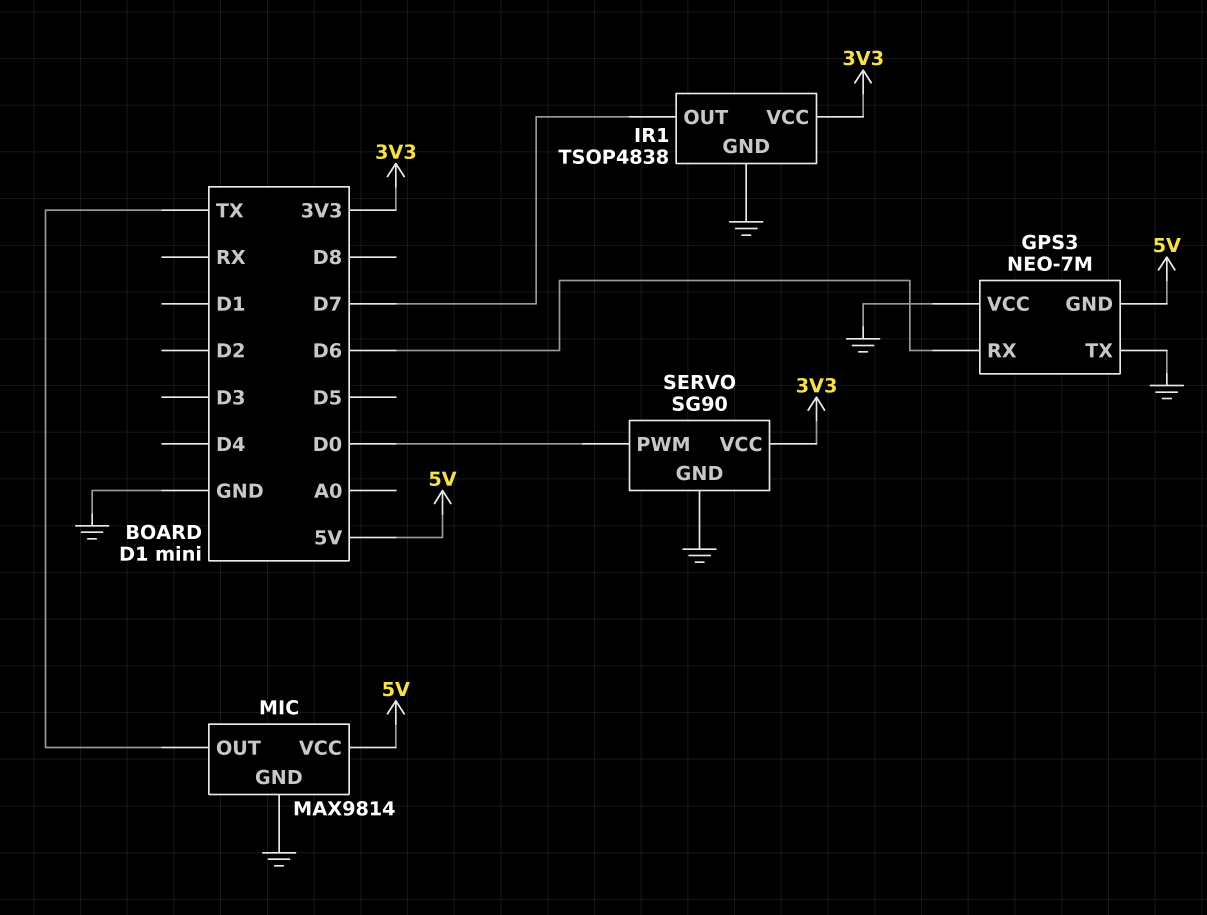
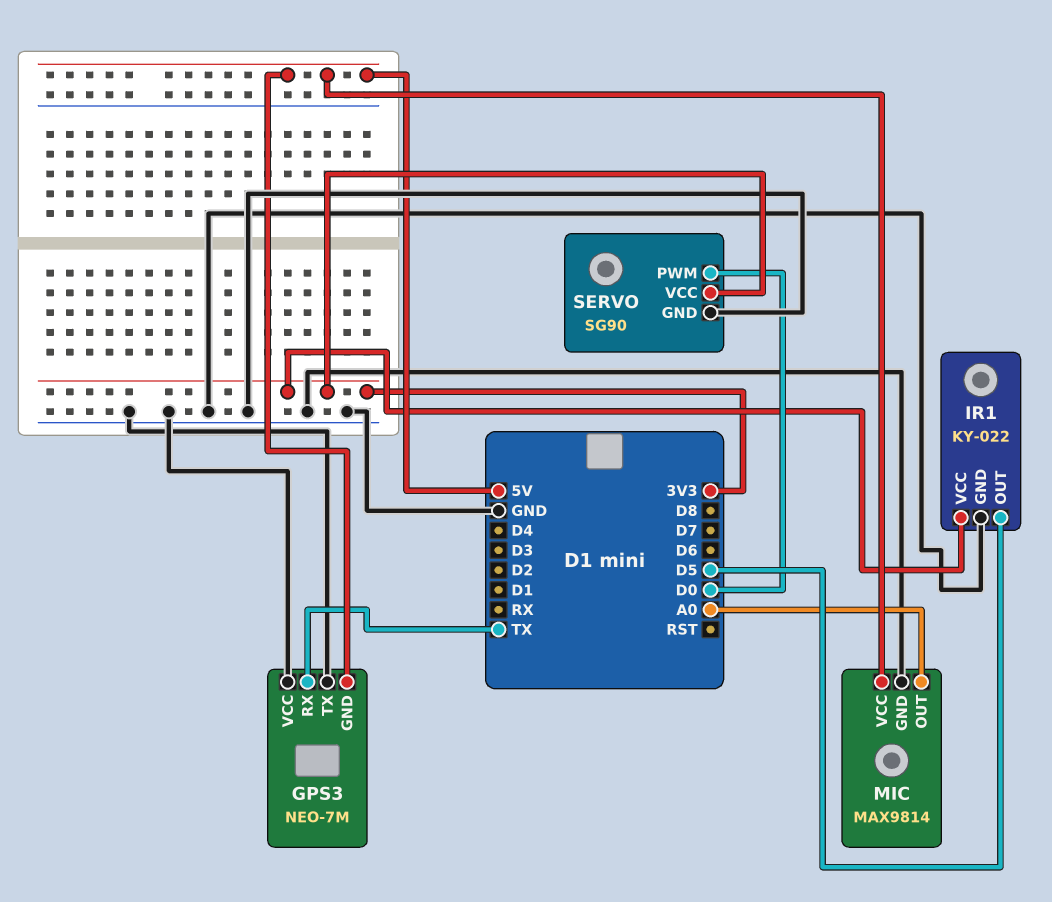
GPS3 pin RX: D6 -> TX
IR1: TSOP4838 -> KY-022
IR1 pin OUT: D7 -> D5
MIC pin OUT: TX -> A0

